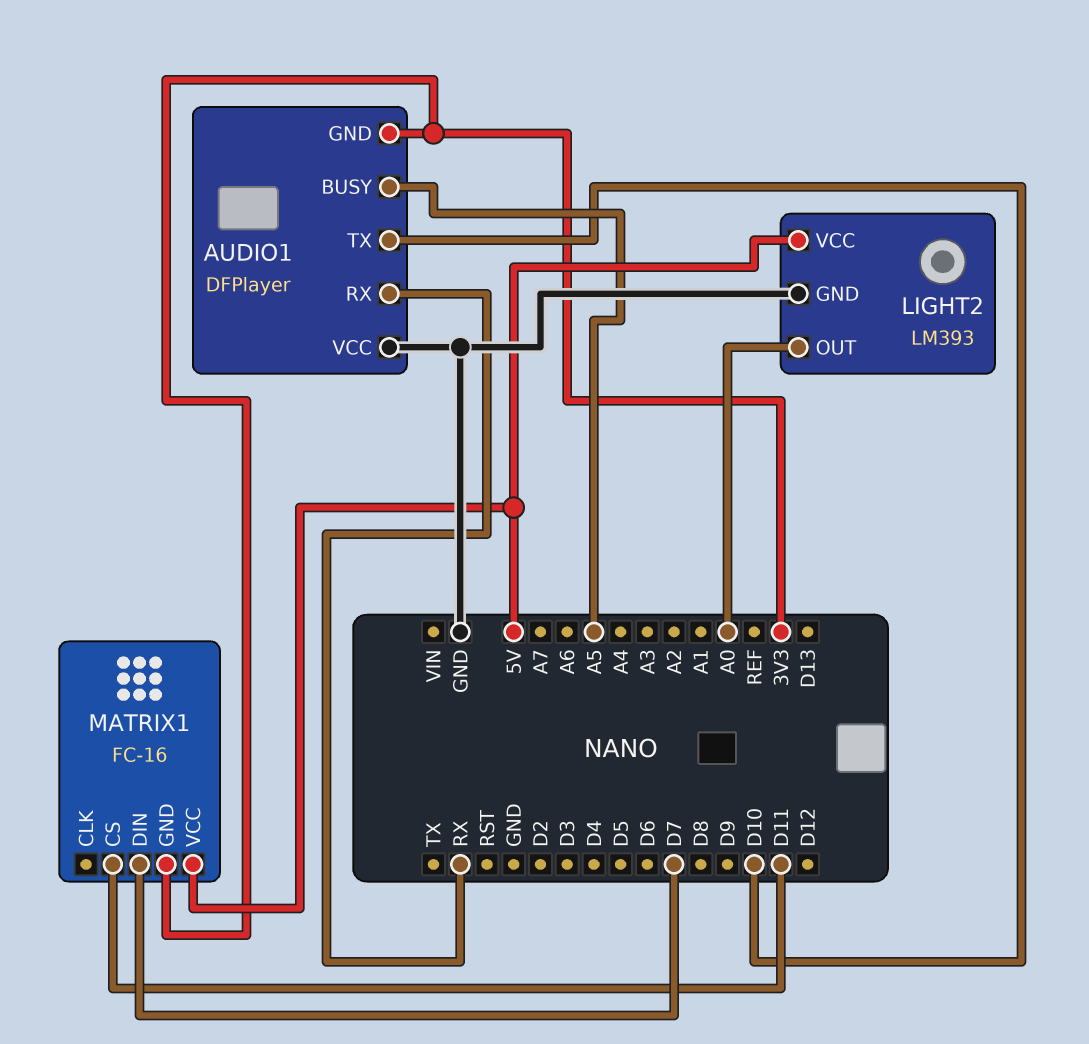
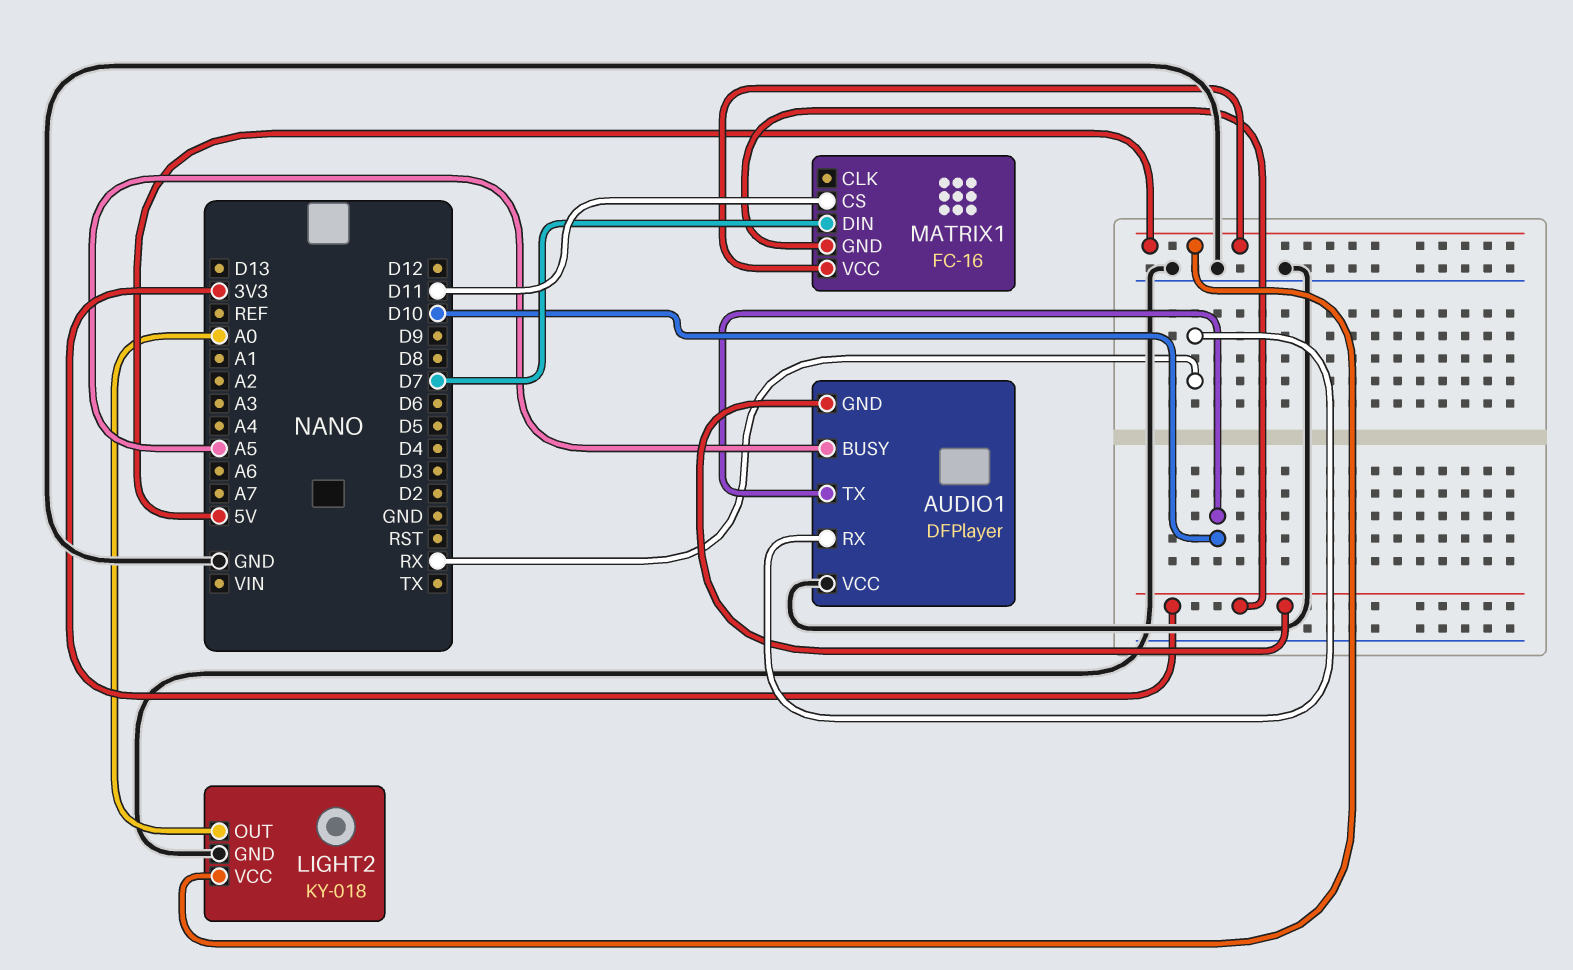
LIGHT2: LM393 -> KY-018

